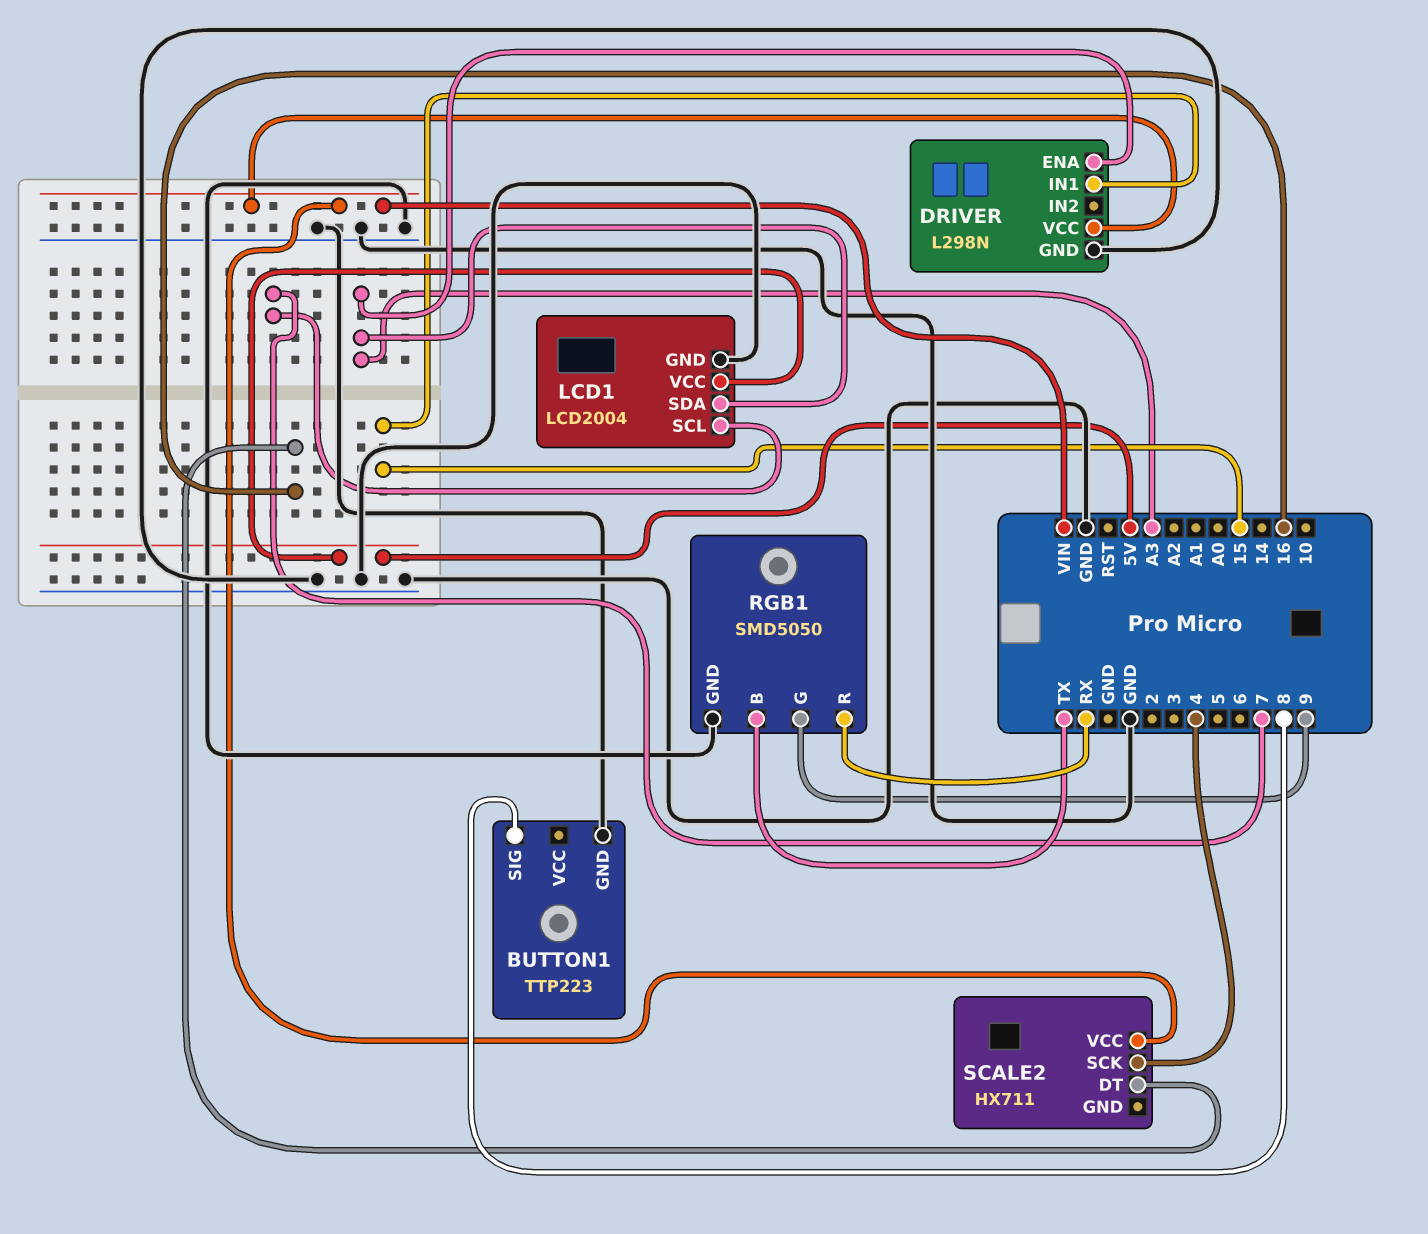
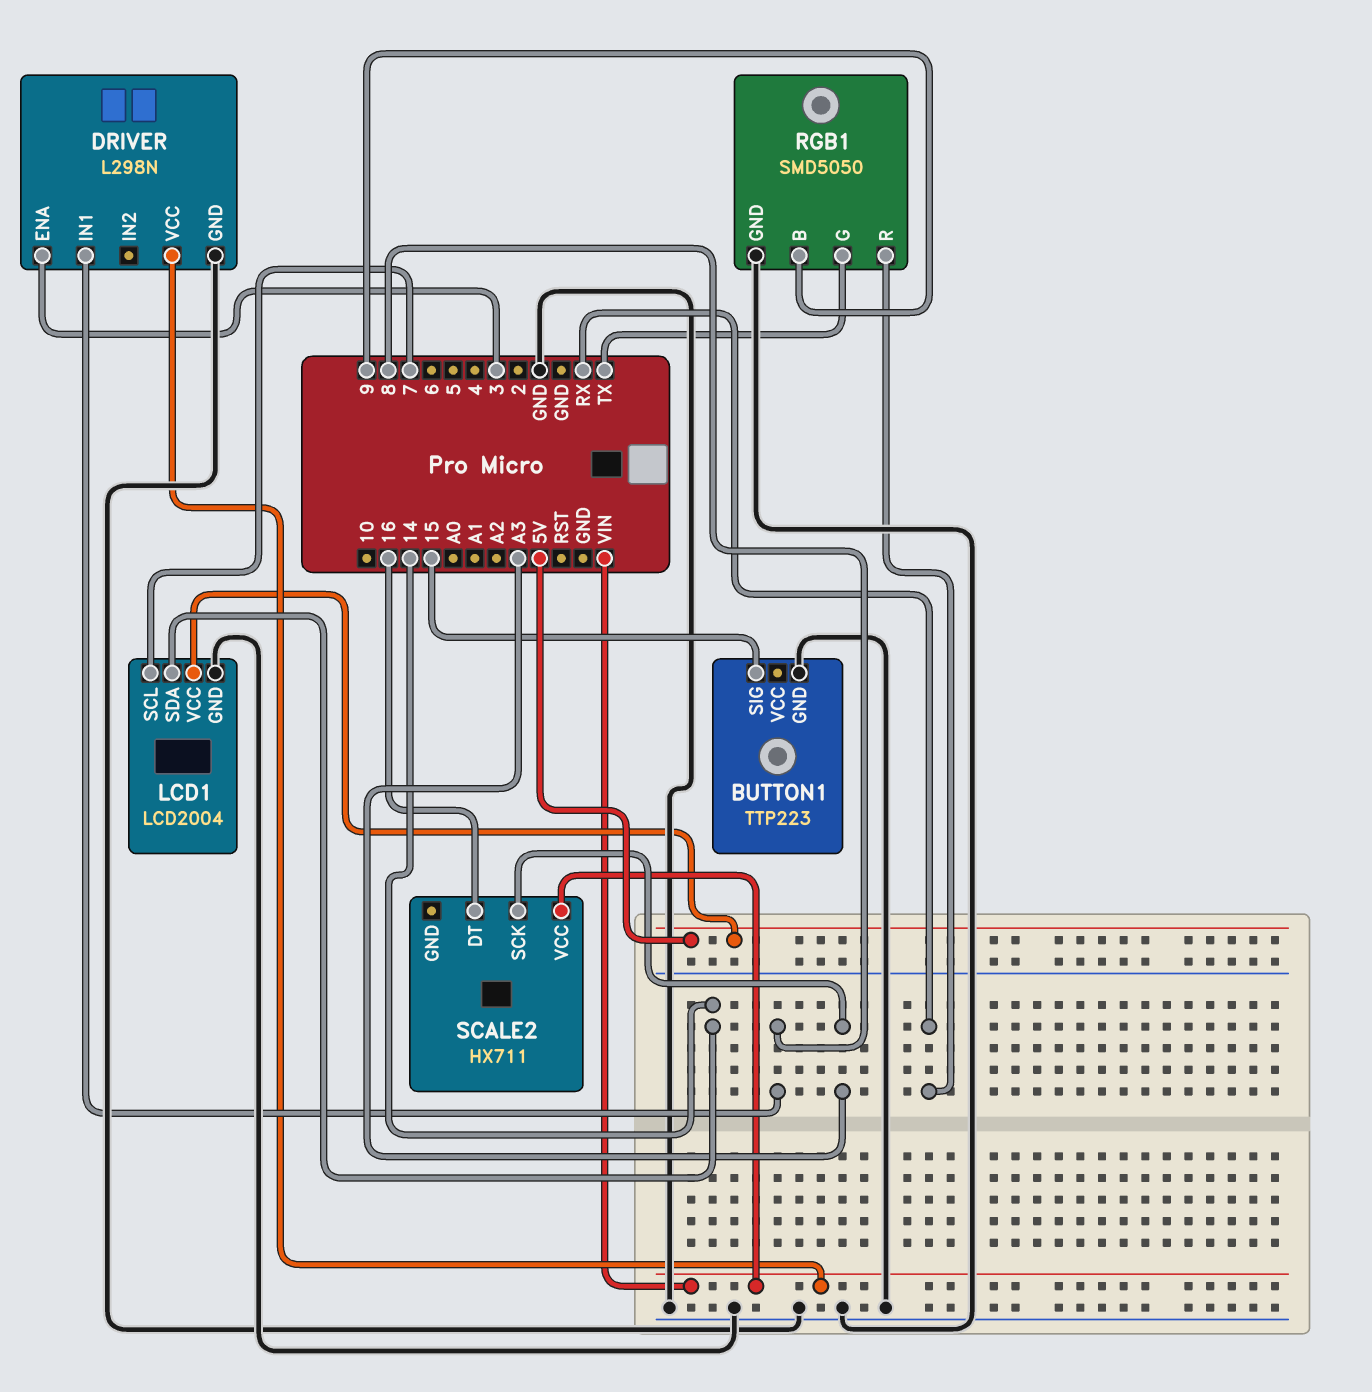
BUTTON1 pin SIG: 8 -> 15
DRIVER pin ENA: A3 -> 3
DRIVER pin IN1: 15 -> 8
LCD1 pin SDA: A3 -> 14
RGB1 pin B: TX -> 9
RGB1 pin G: 9 -> TX
SCALE2 pin SCK: 4 -> A3

